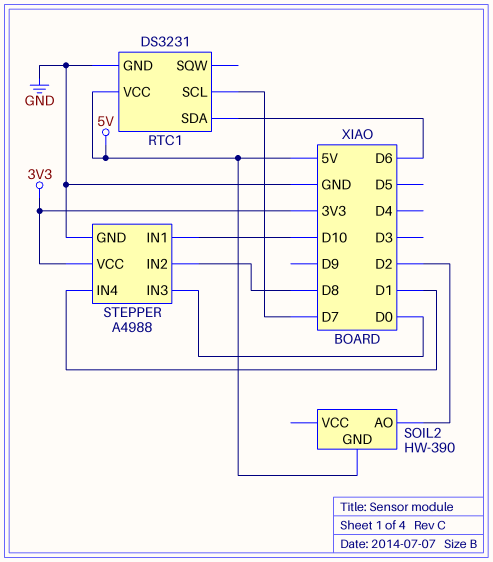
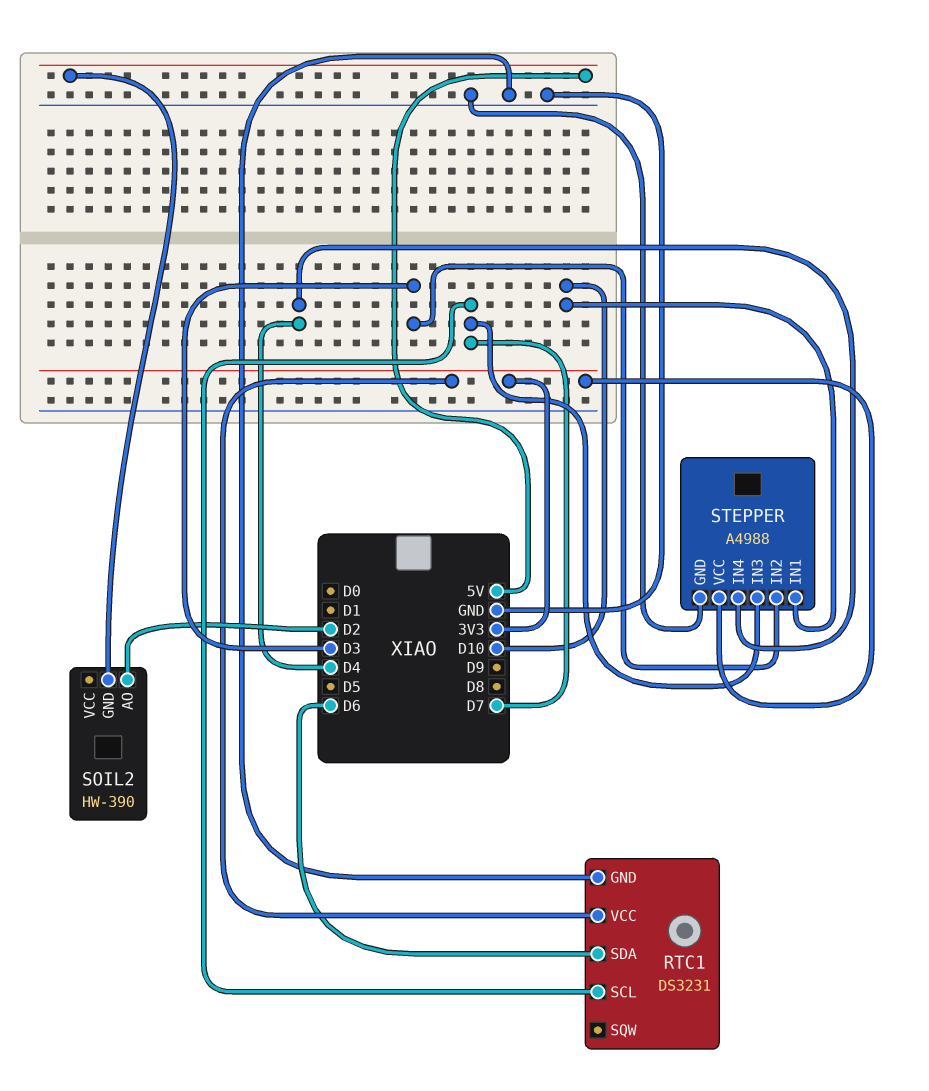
RTC1 pin VCC: 5V -> 3V3
STEPPER pin IN2: D8 -> D3
STEPPER pin IN3: D0 -> D7
STEPPER pin IN4: D1 -> D4

